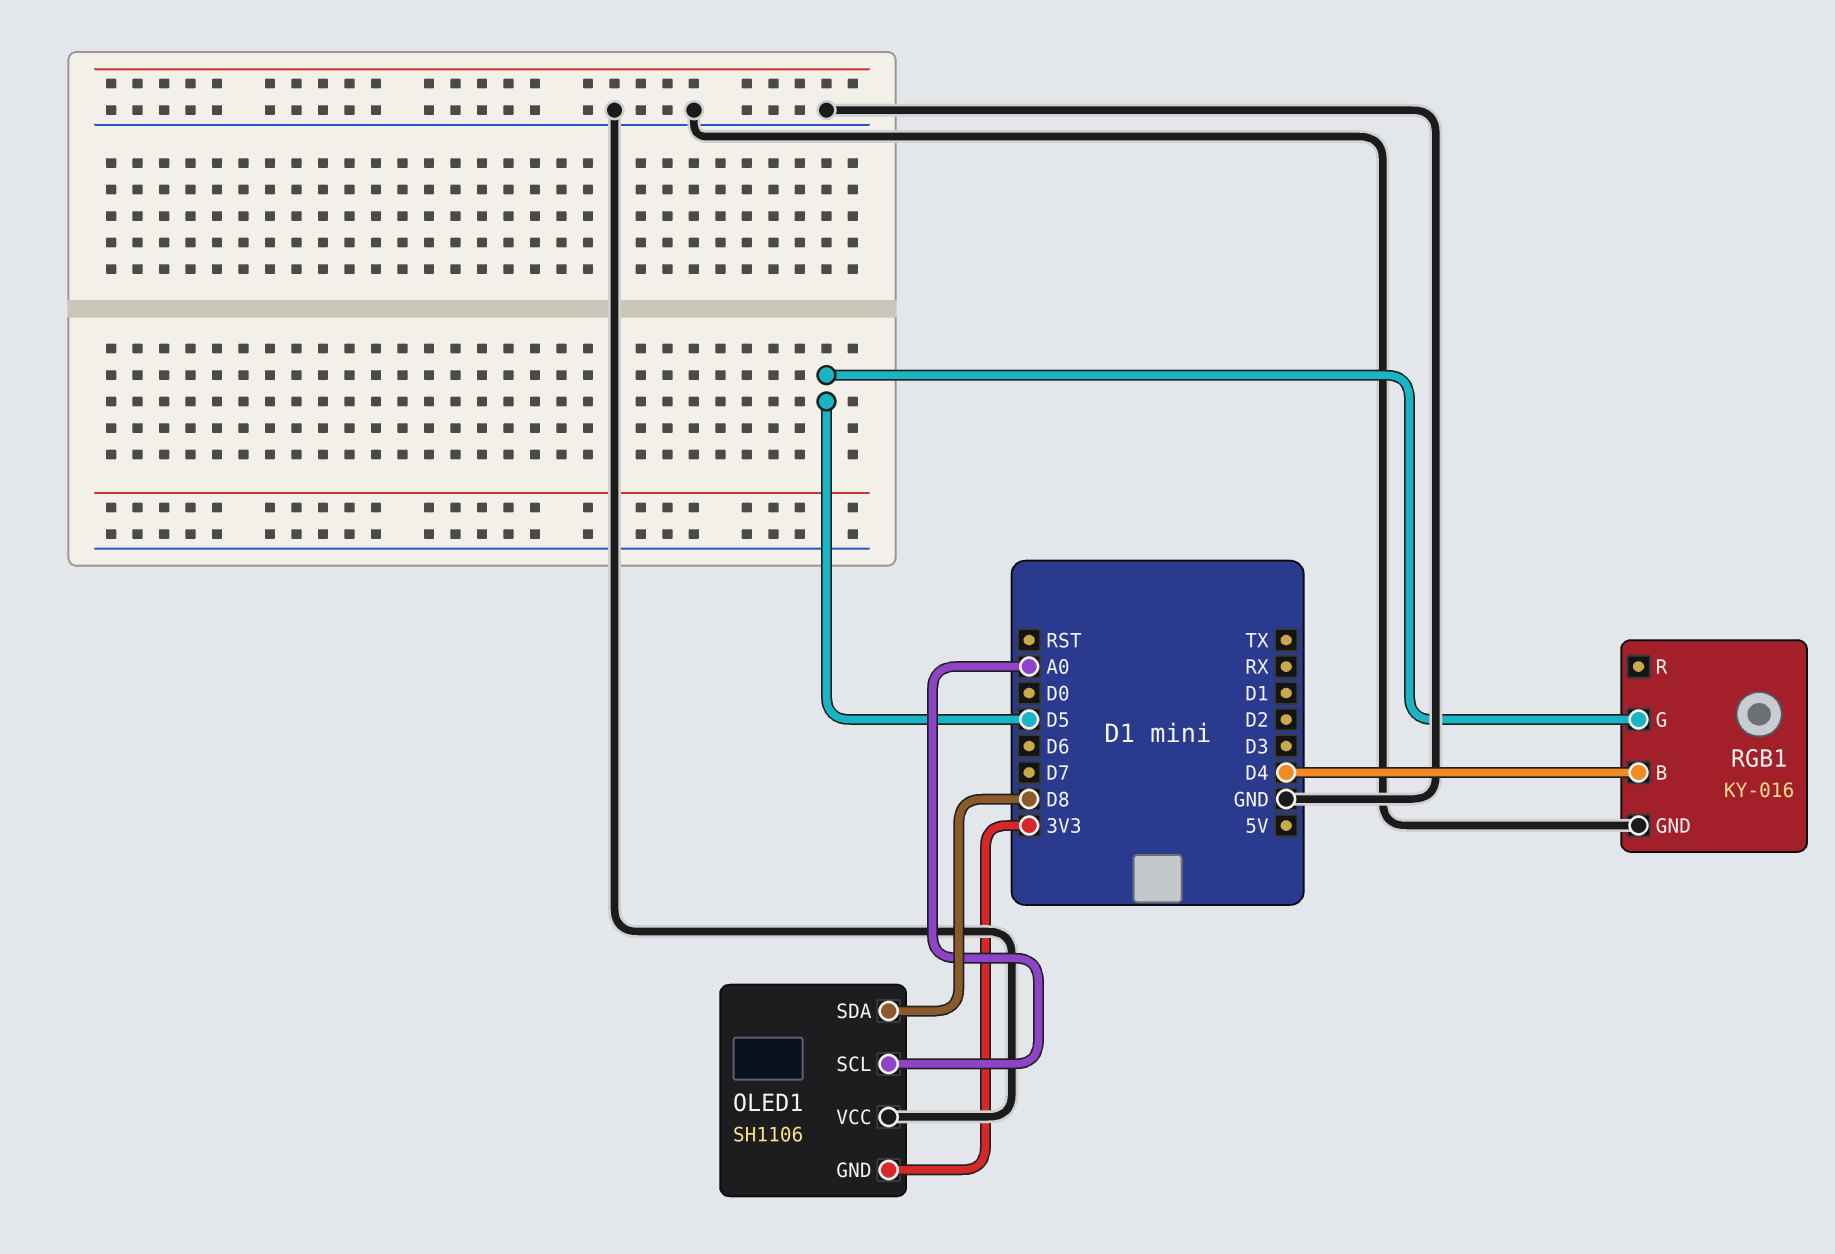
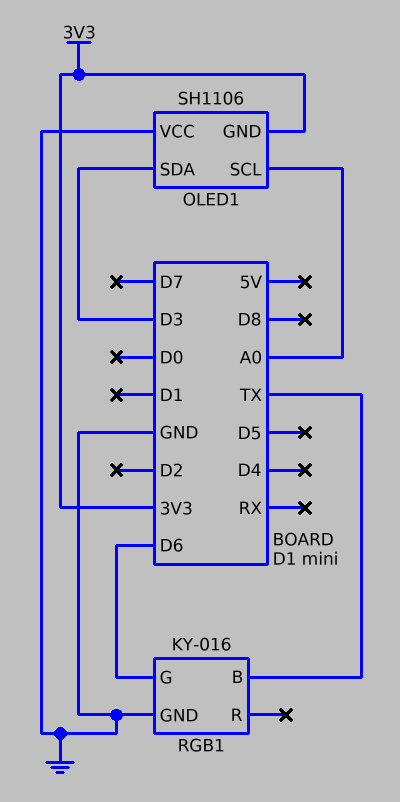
OLED1 pin SDA: D8 -> D3
RGB1 pin B: D4 -> TX
RGB1 pin G: D5 -> D6

